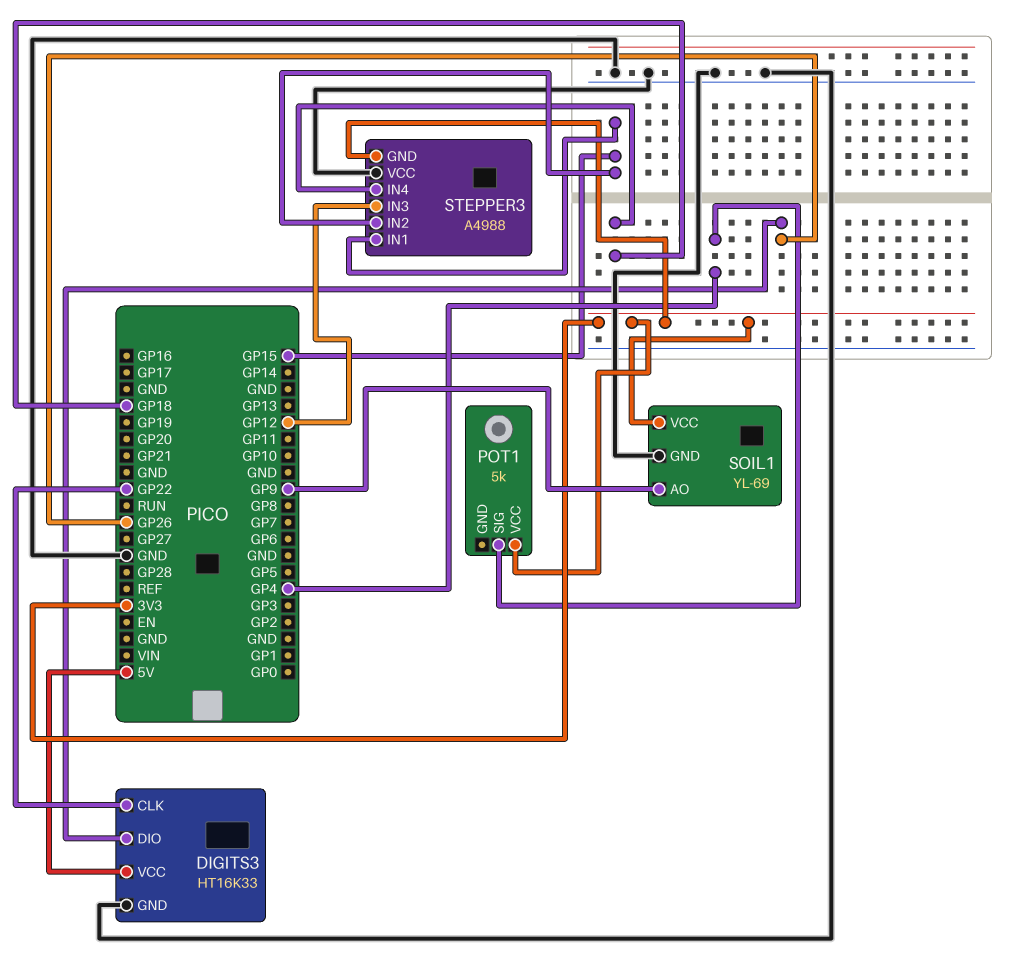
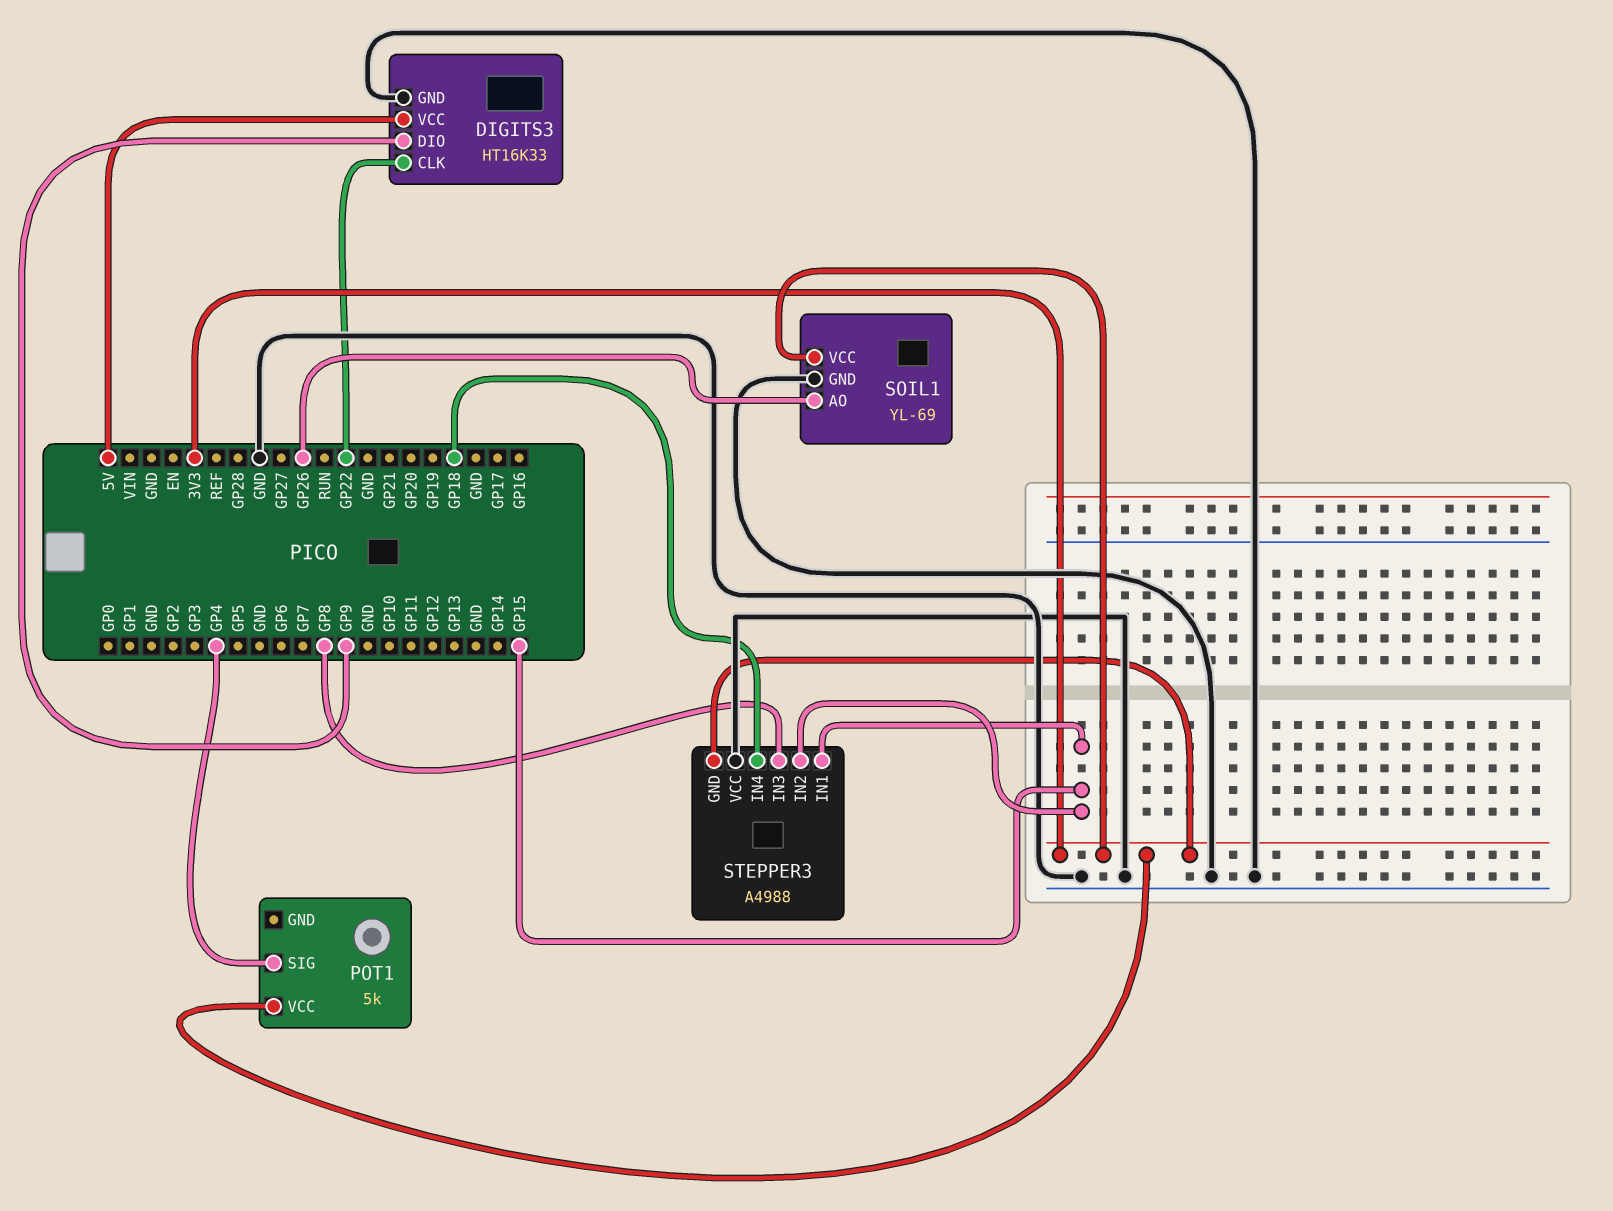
DIGITS3 pin DIO: GP26 -> GP9
SOIL1 pin AO: GP9 -> GP26
STEPPER3 pin IN3: GP12 -> GP8

